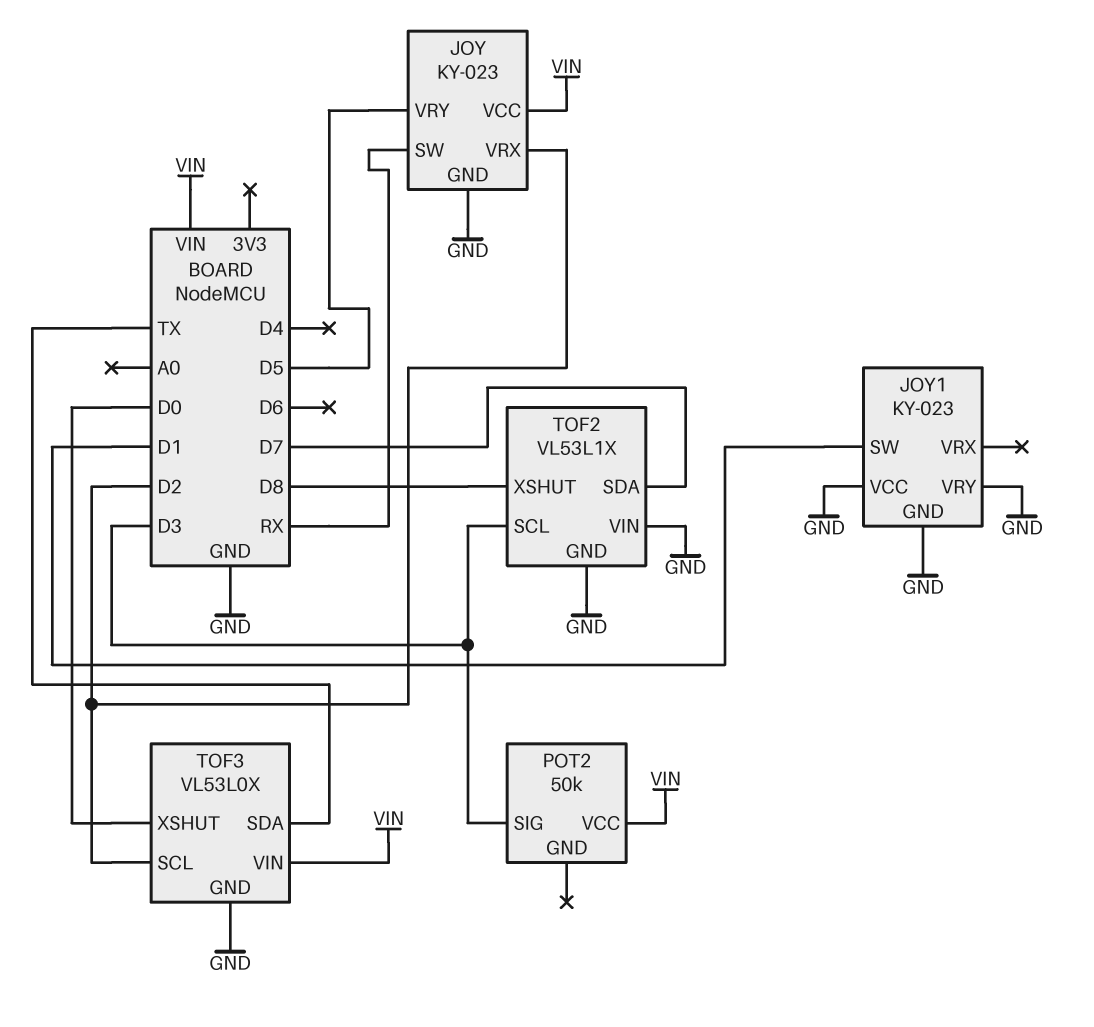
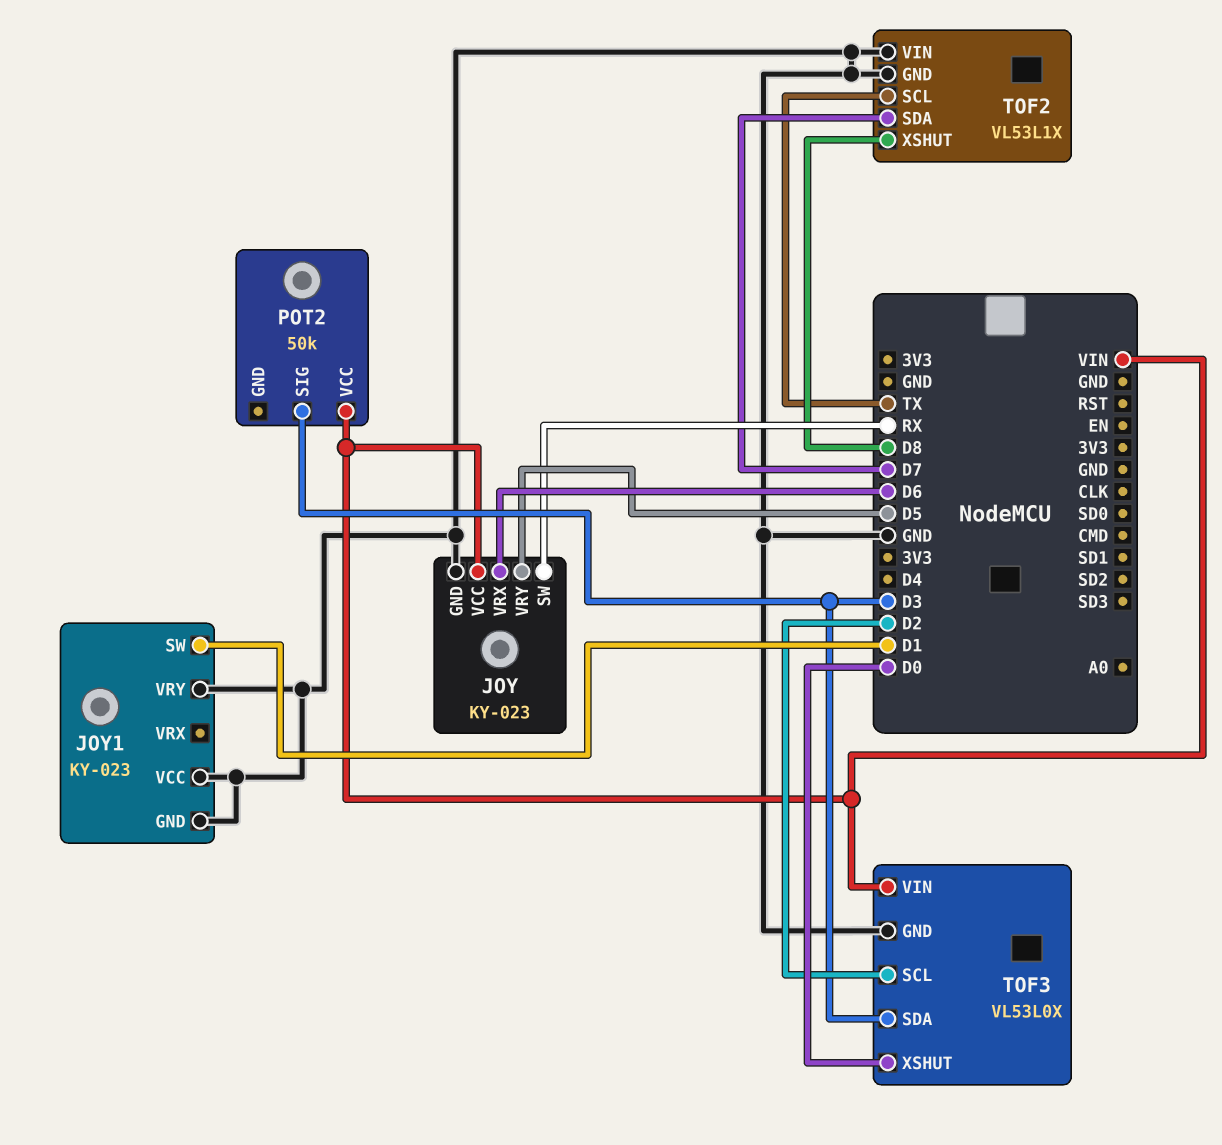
JOY pin VRX: D2 -> D6
TOF2 pin SCL: D3 -> TX
TOF3 pin SDA: TX -> D3

